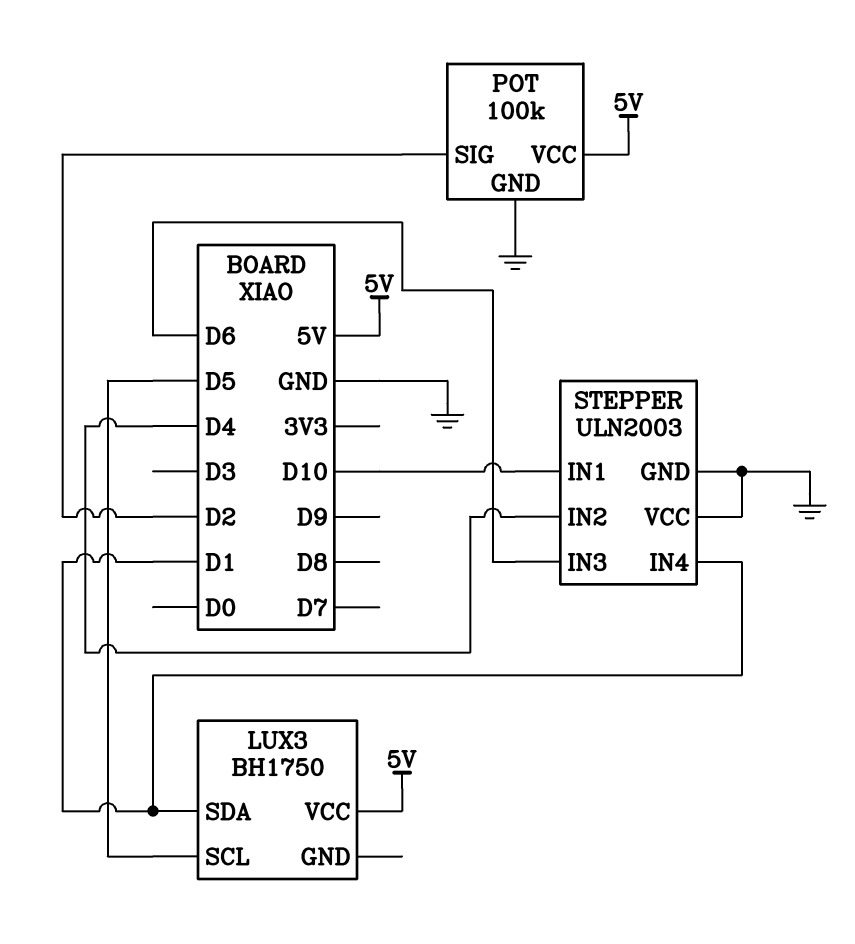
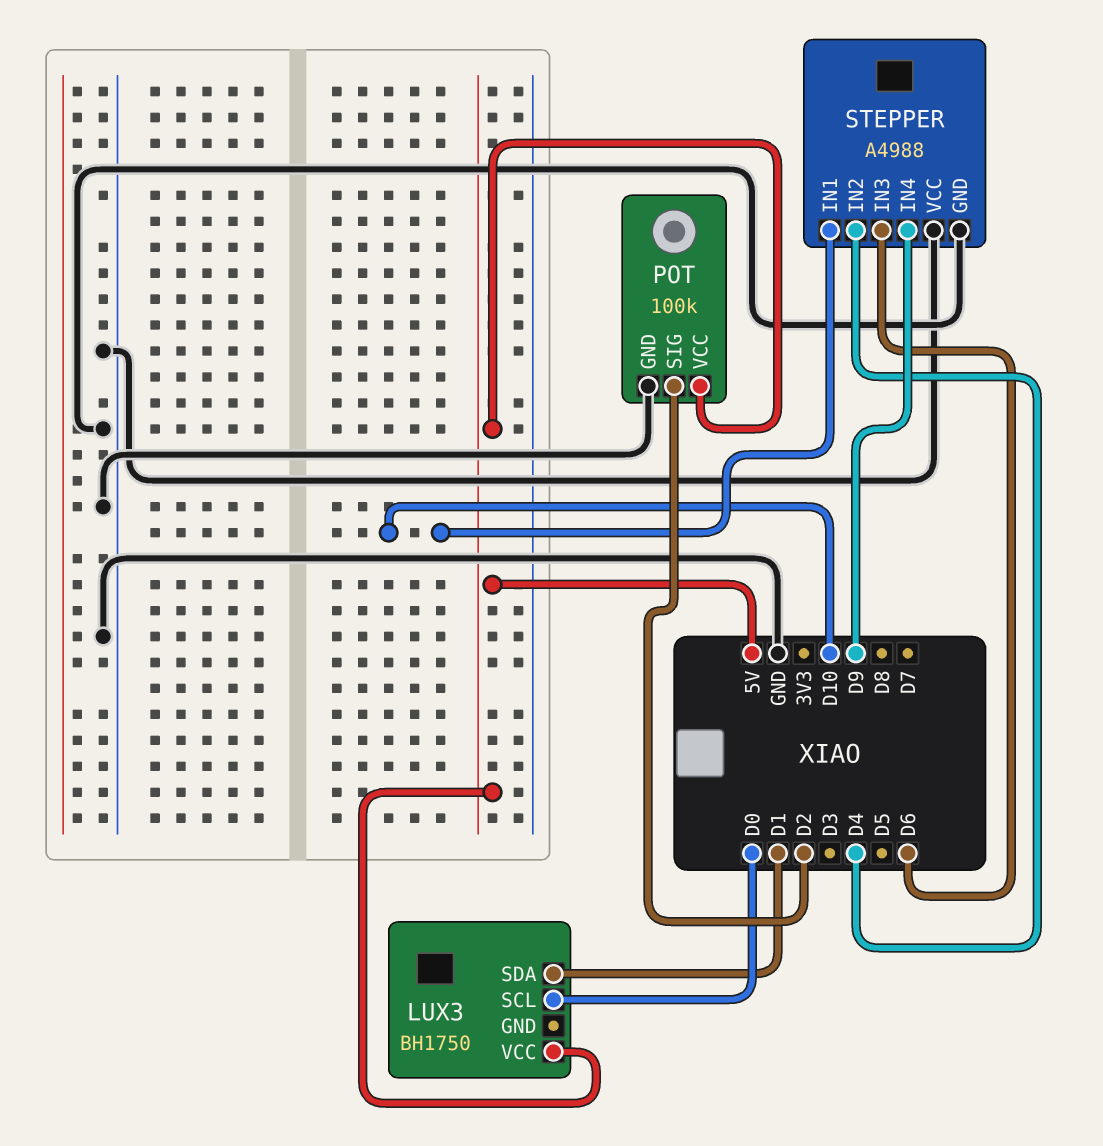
LUX3 pin SCL: D5 -> D0
STEPPER: ULN2003 -> A4988
STEPPER pin IN4: D1 -> D9

